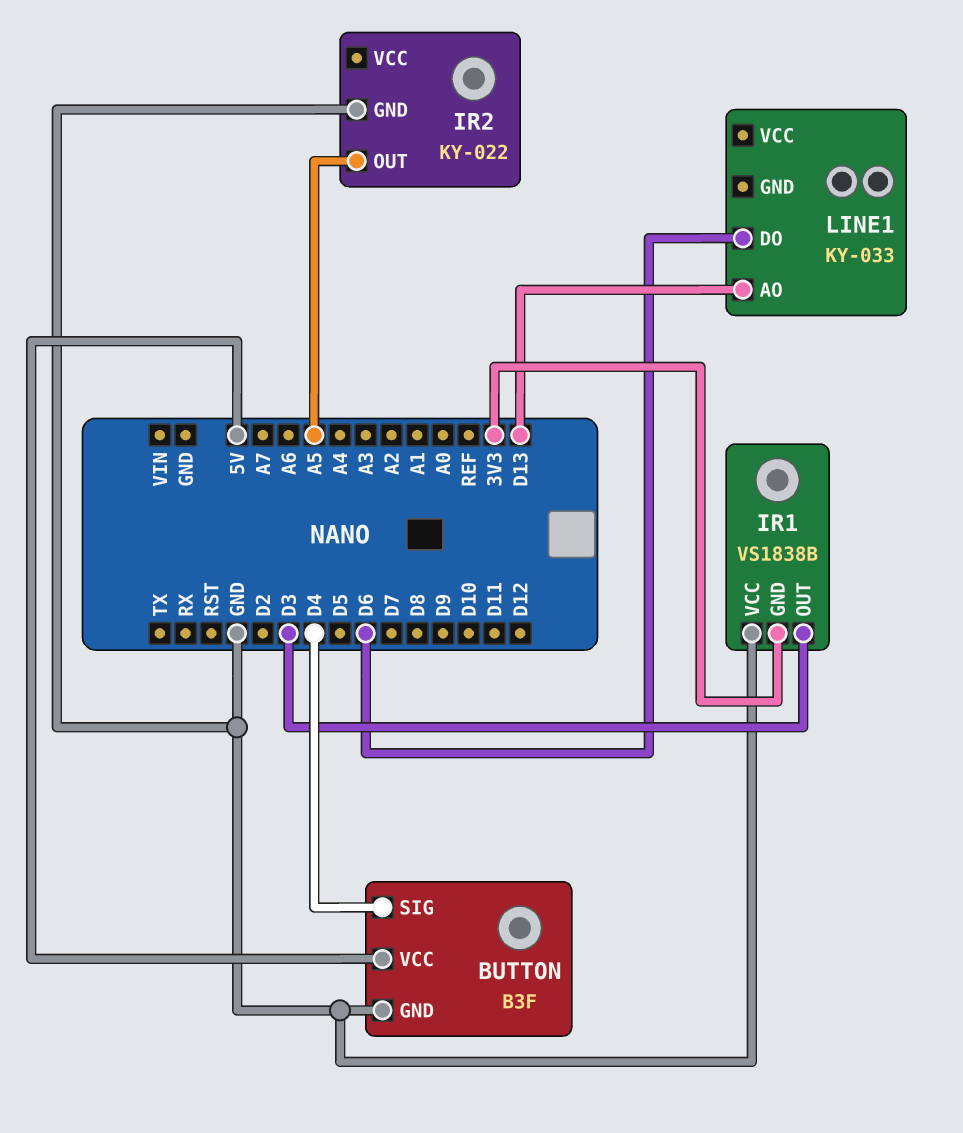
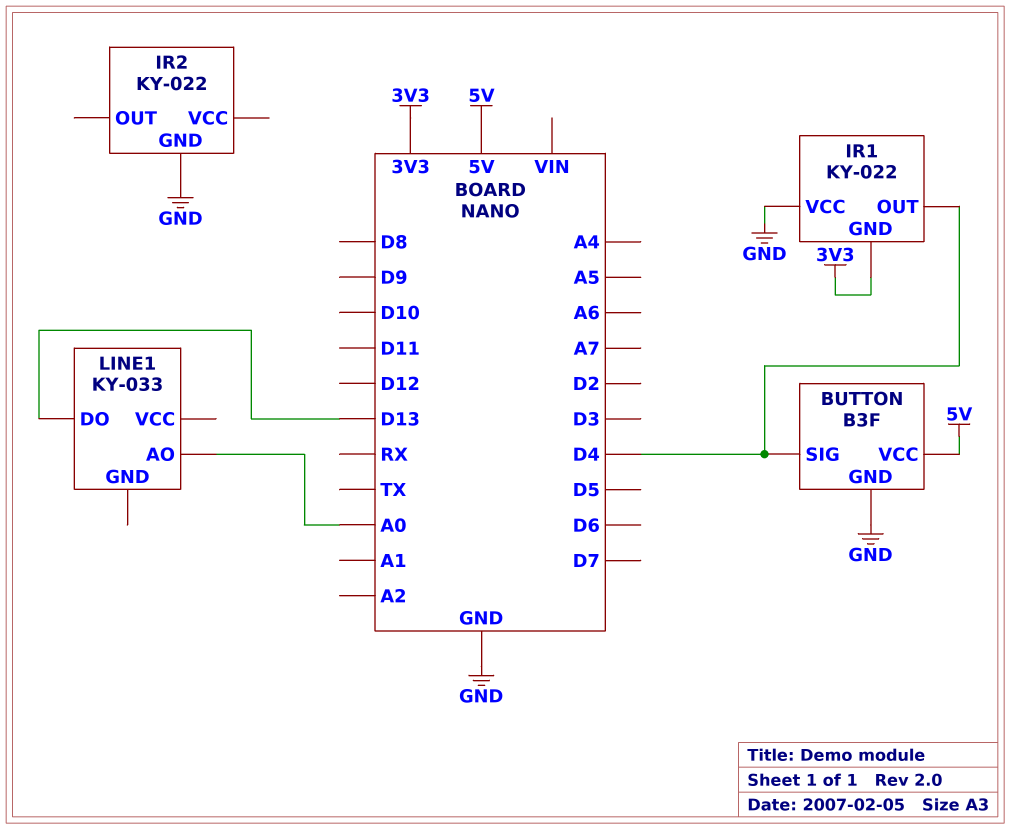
IR1: VS1838B -> KY-022
IR1 pin OUT: D3 -> D4
IR2 pin OUT: A5 -> none
LINE1 pin AO: D13 -> A0
LINE1 pin DO: D6 -> D13

